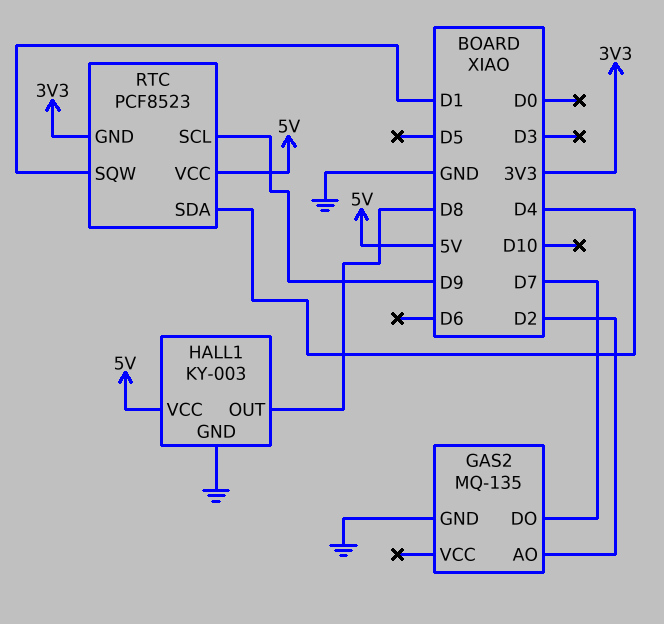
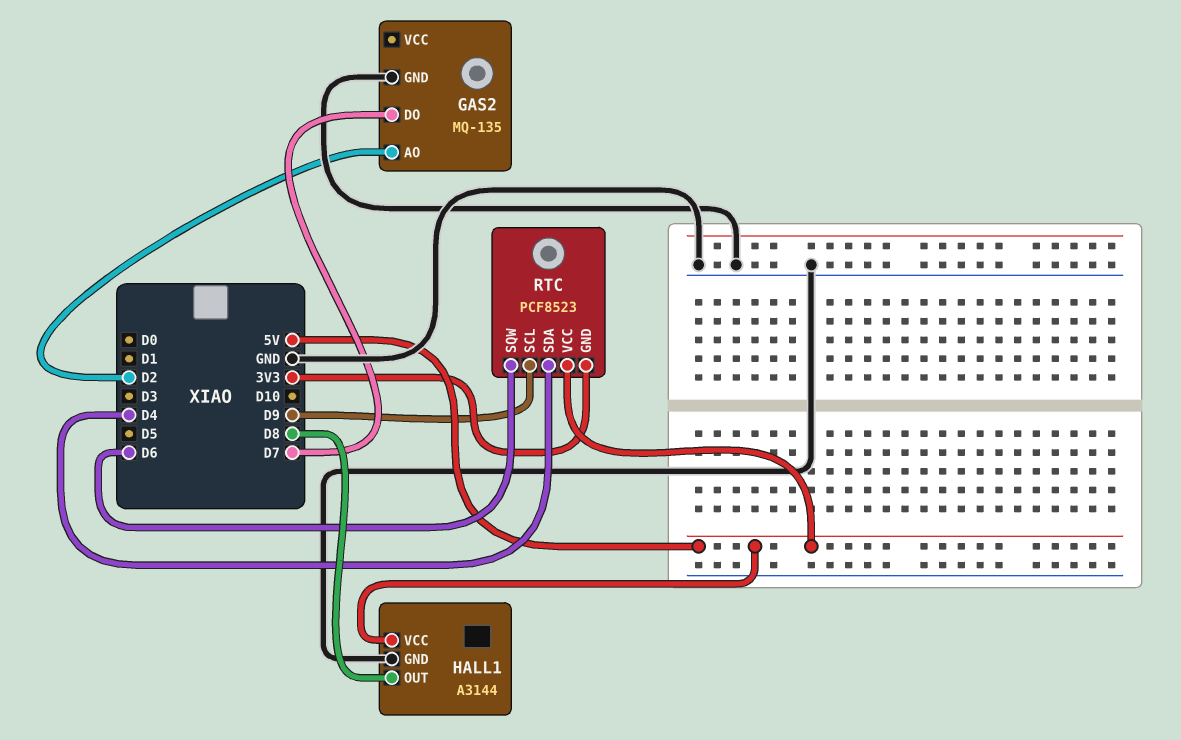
HALL1: KY-003 -> A3144
RTC pin SQW: D1 -> D6

